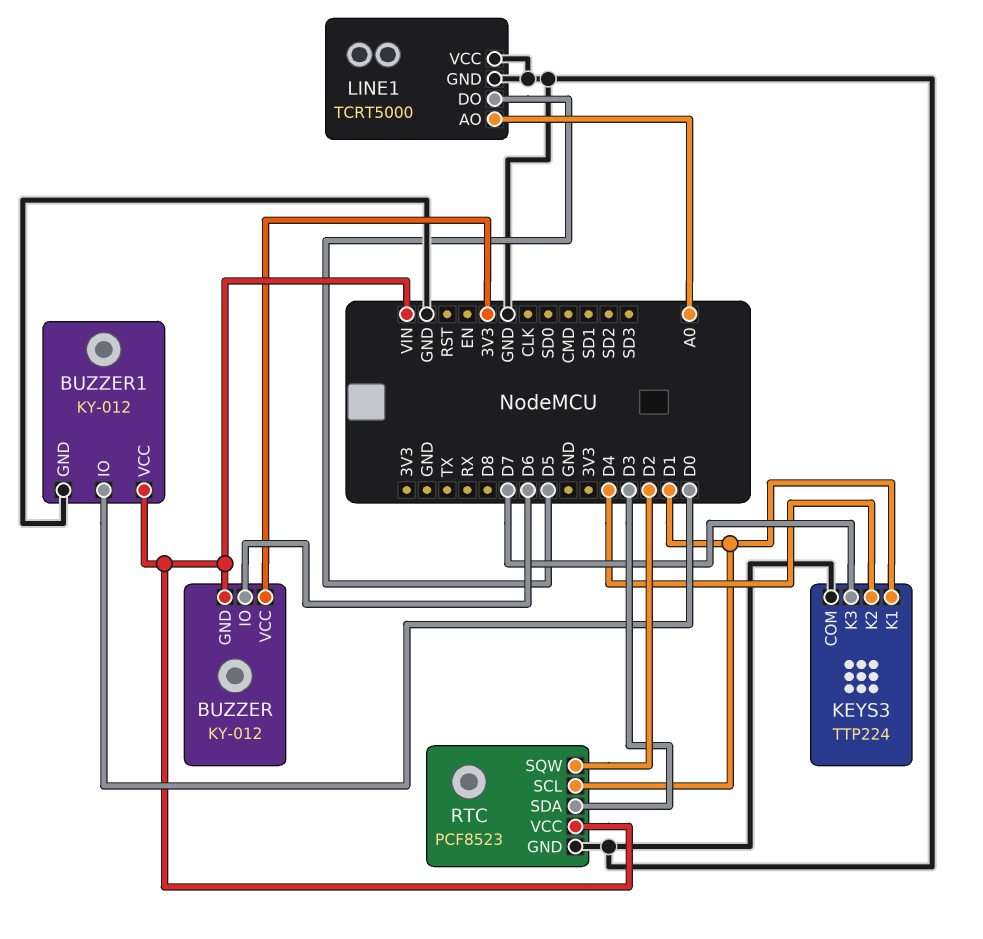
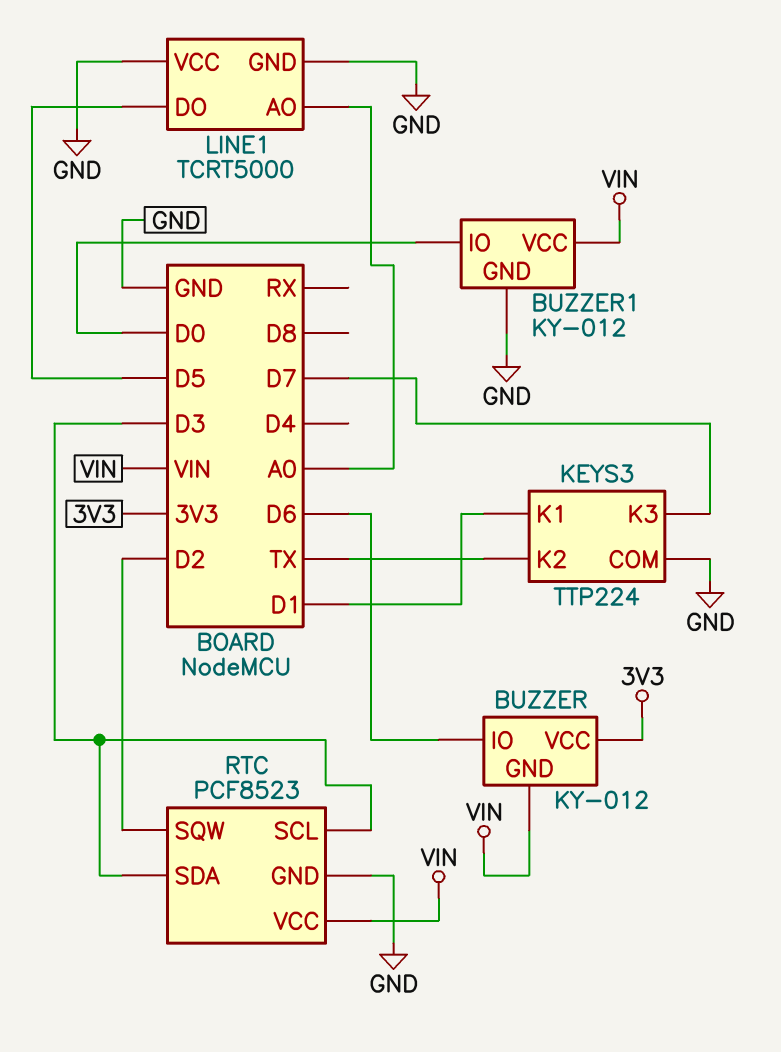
KEYS3 pin K2: D4 -> TX
RTC pin SCL: D1 -> D3

